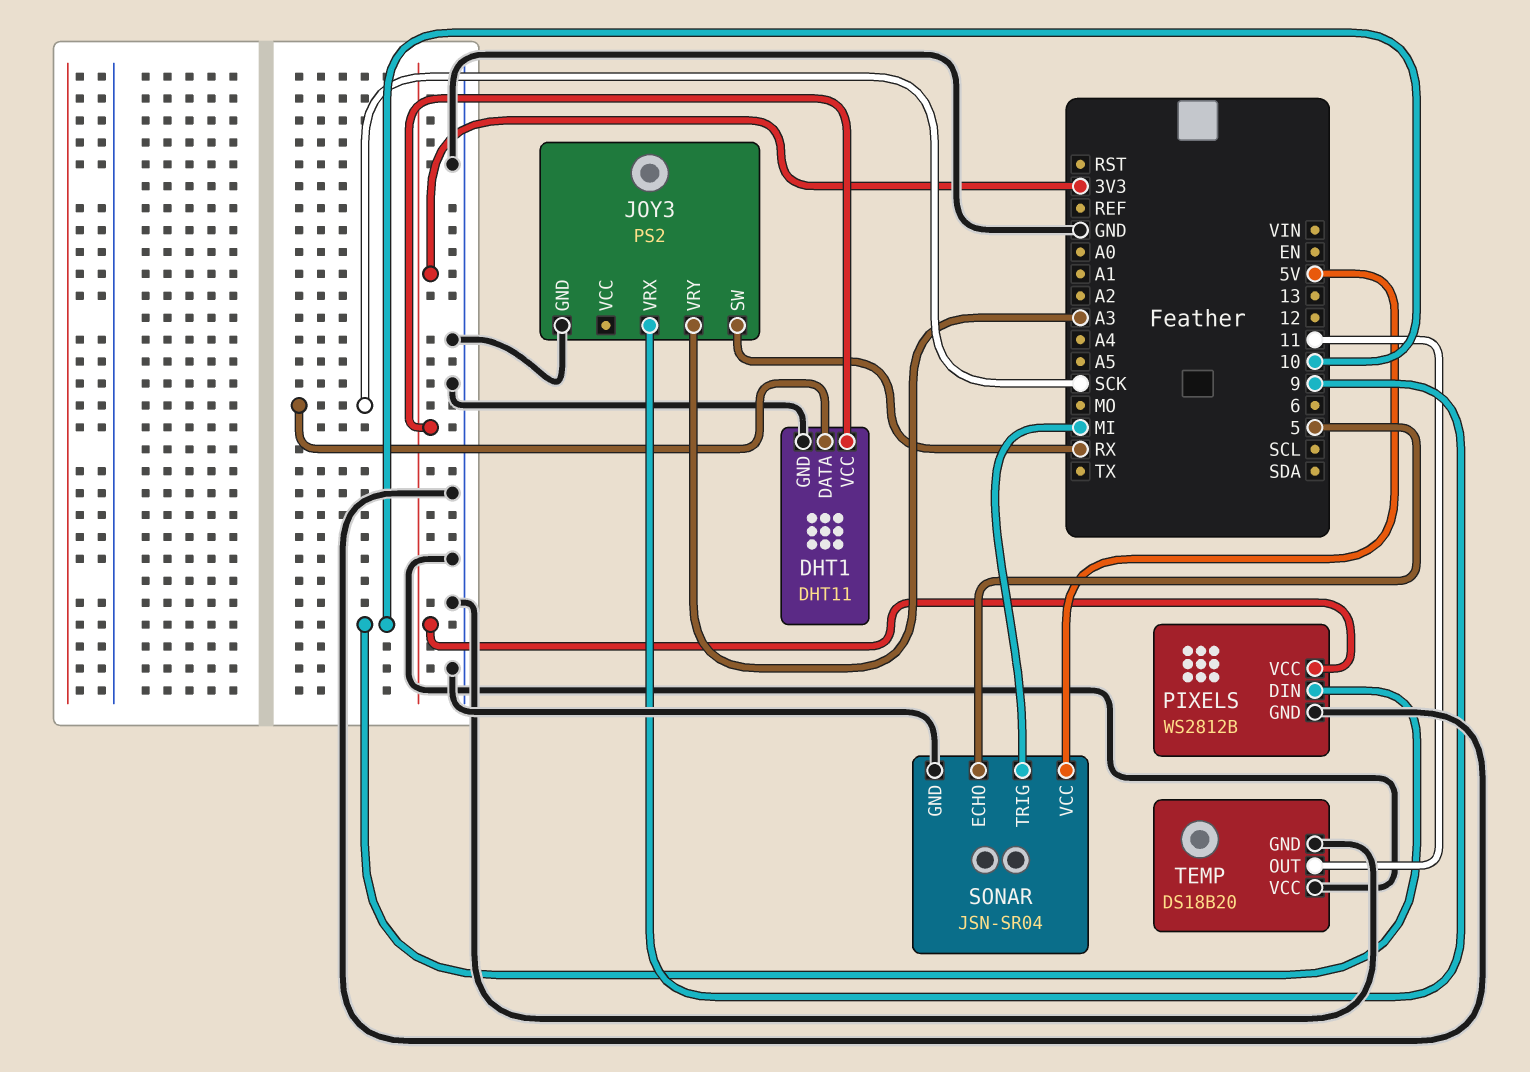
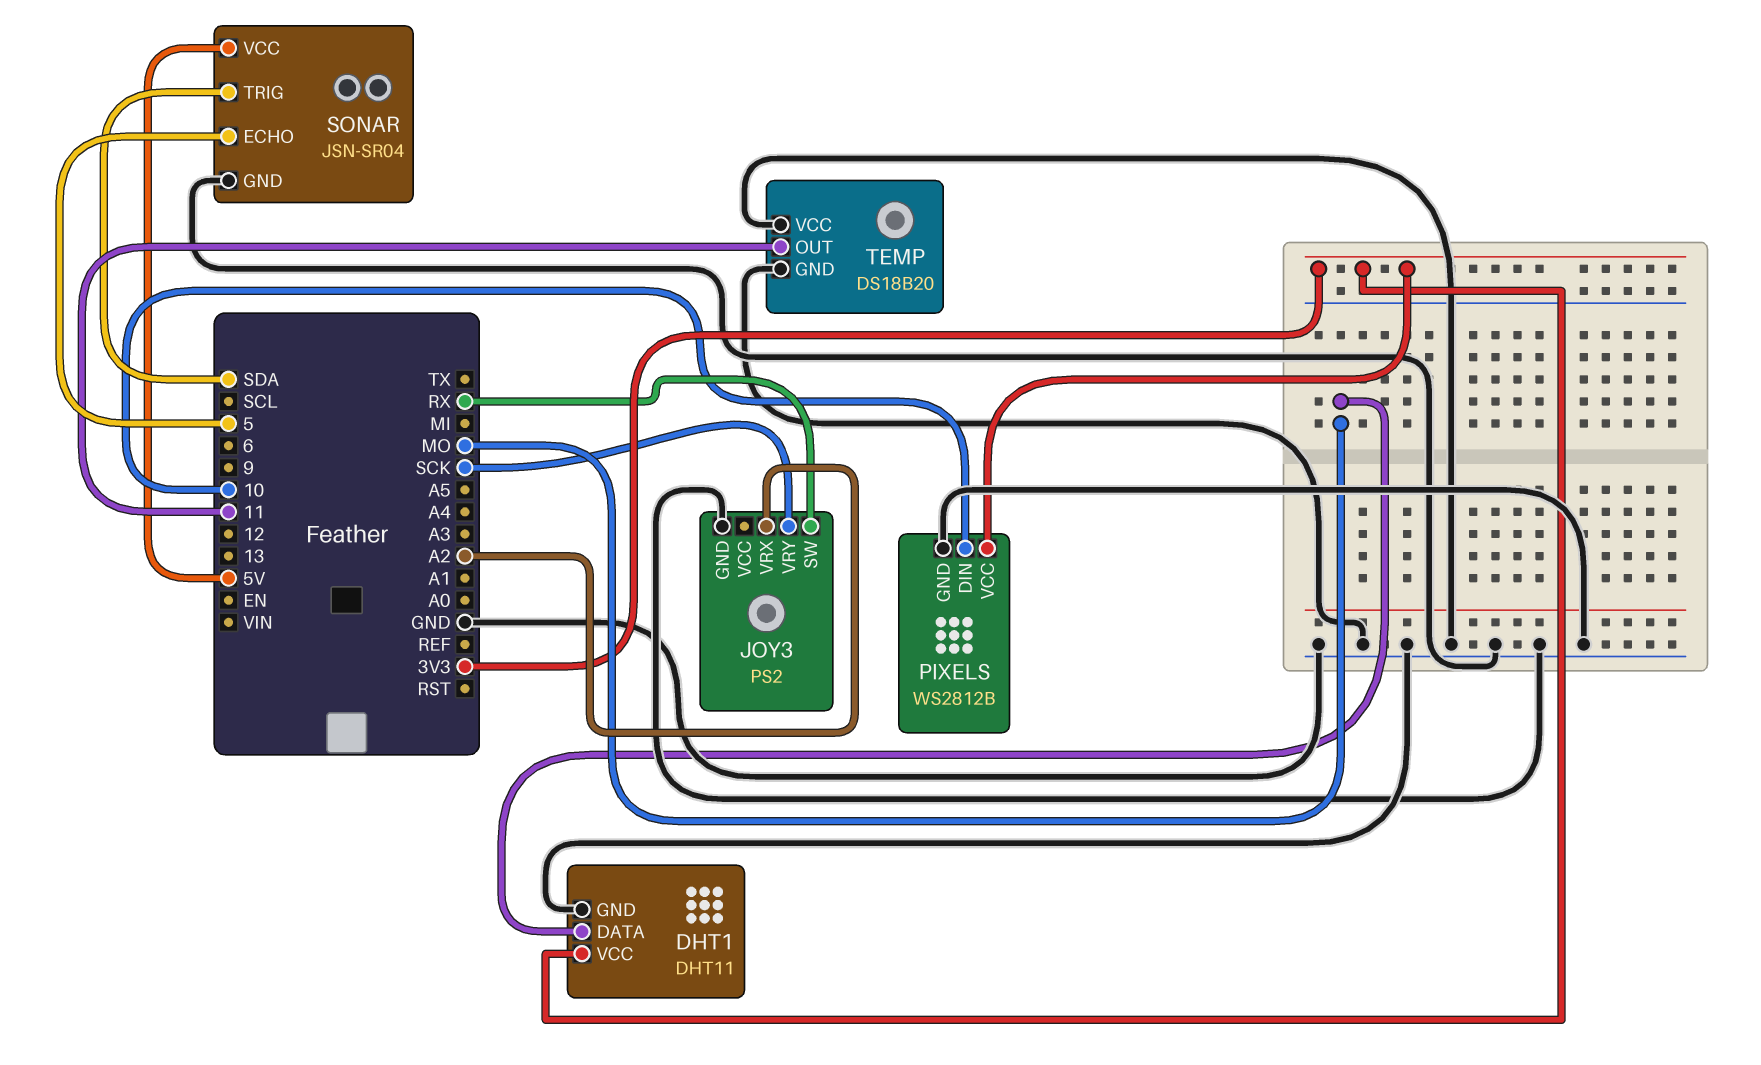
DHT1 pin DATA: SCK -> MO
JOY3 pin VRX: 9 -> A2
JOY3 pin VRY: A3 -> SCK
SONAR pin TRIG: MI -> SDA

